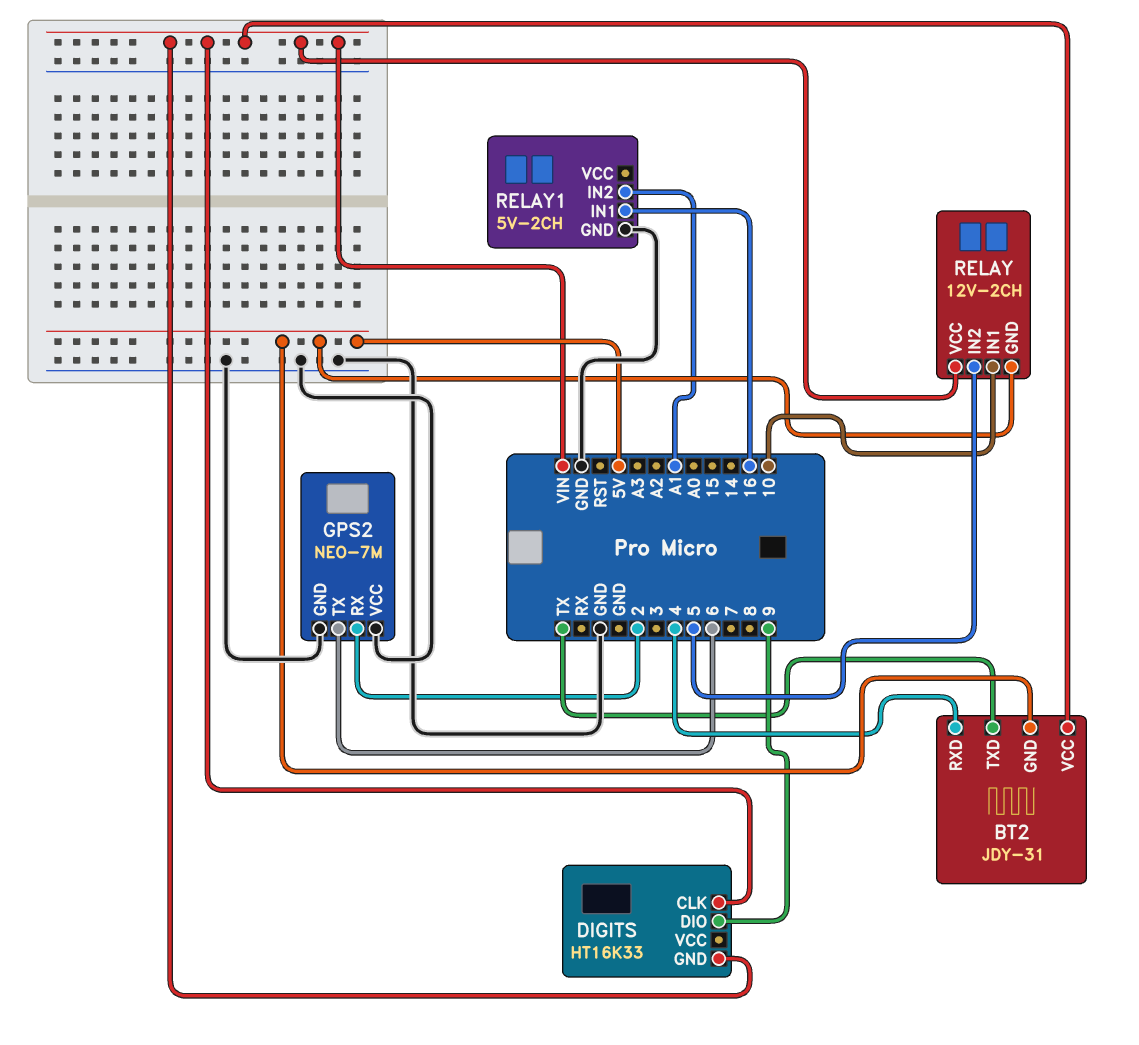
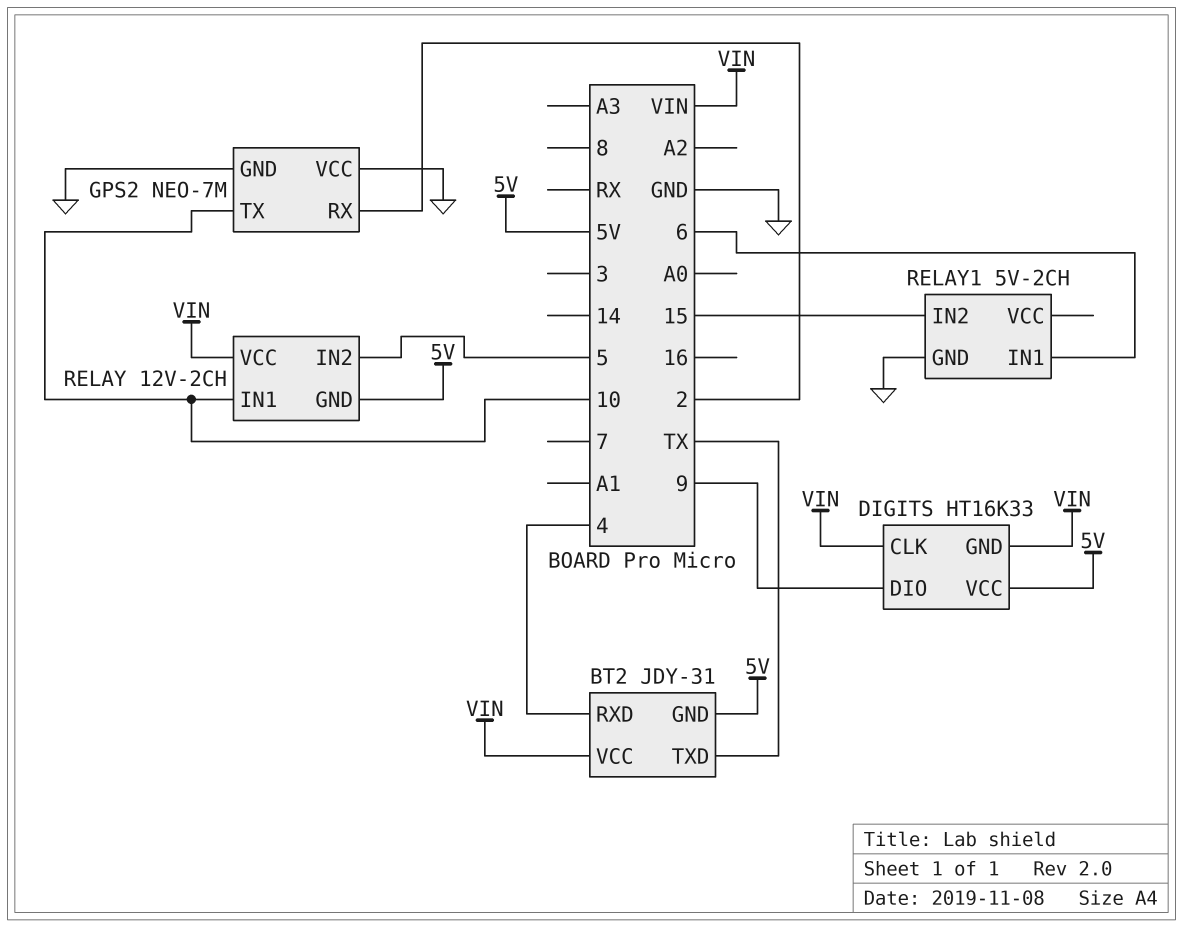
DIGITS pin VCC: none -> 5V
GPS2 pin TX: 6 -> 10
RELAY1 pin IN1: 16 -> 6
RELAY1 pin IN2: A1 -> 15

